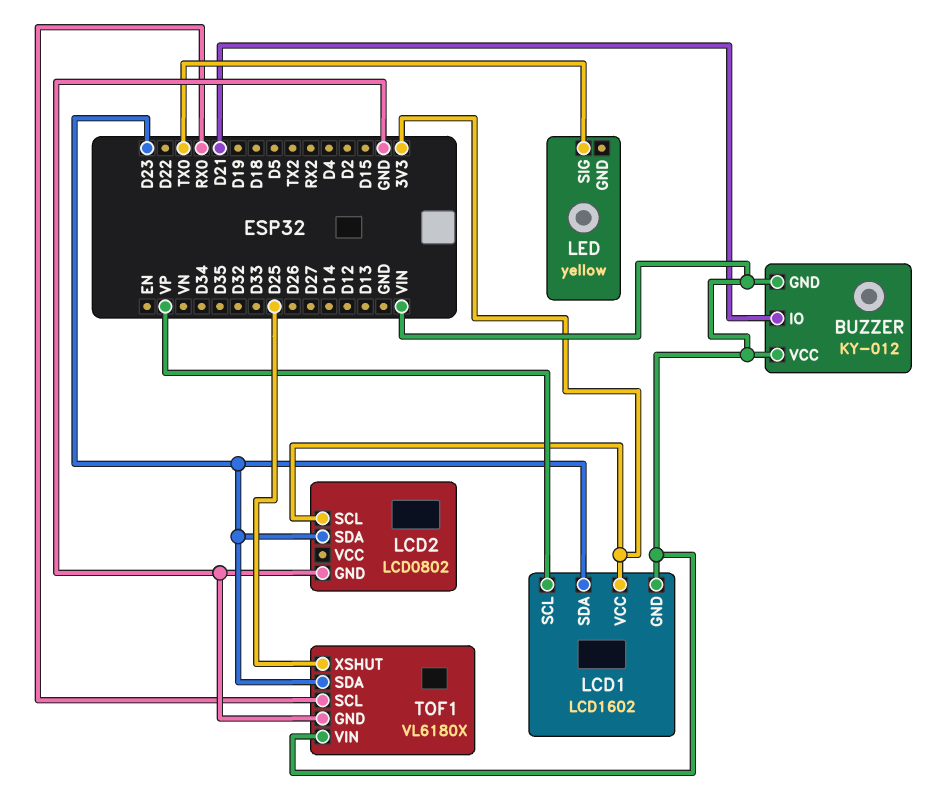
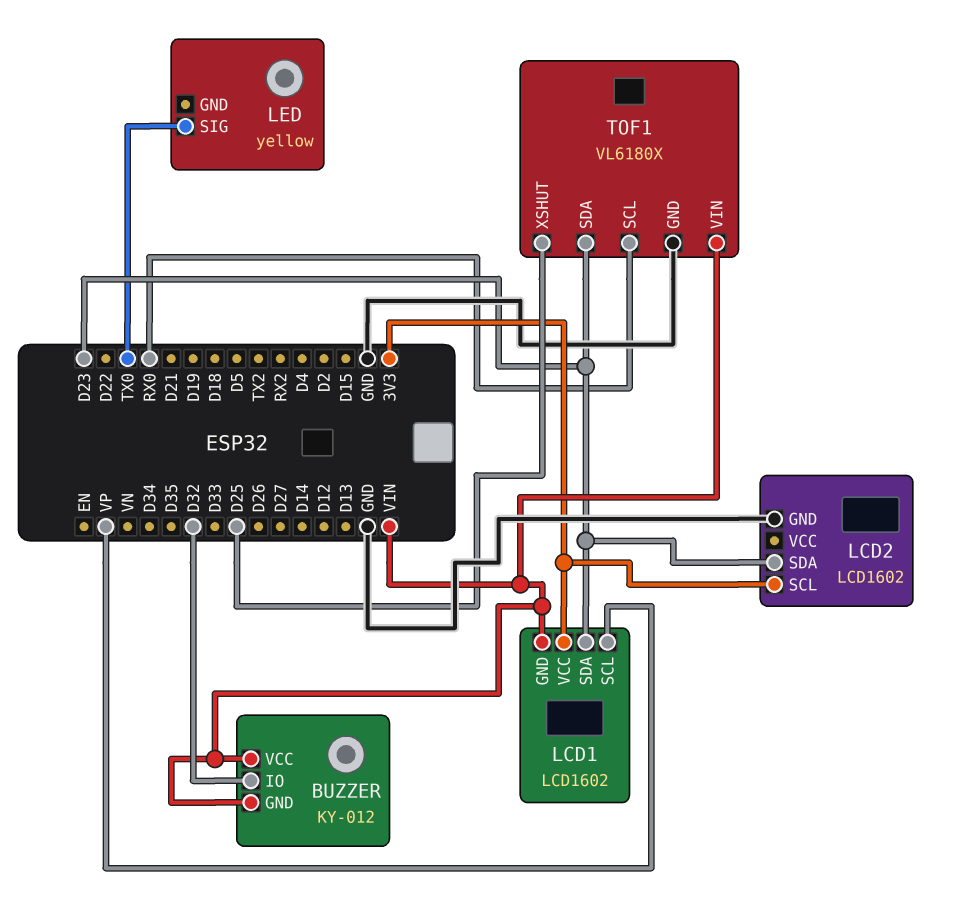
BUZZER pin IO: D21 -> D32
LCD2: LCD0802 -> LCD1602

